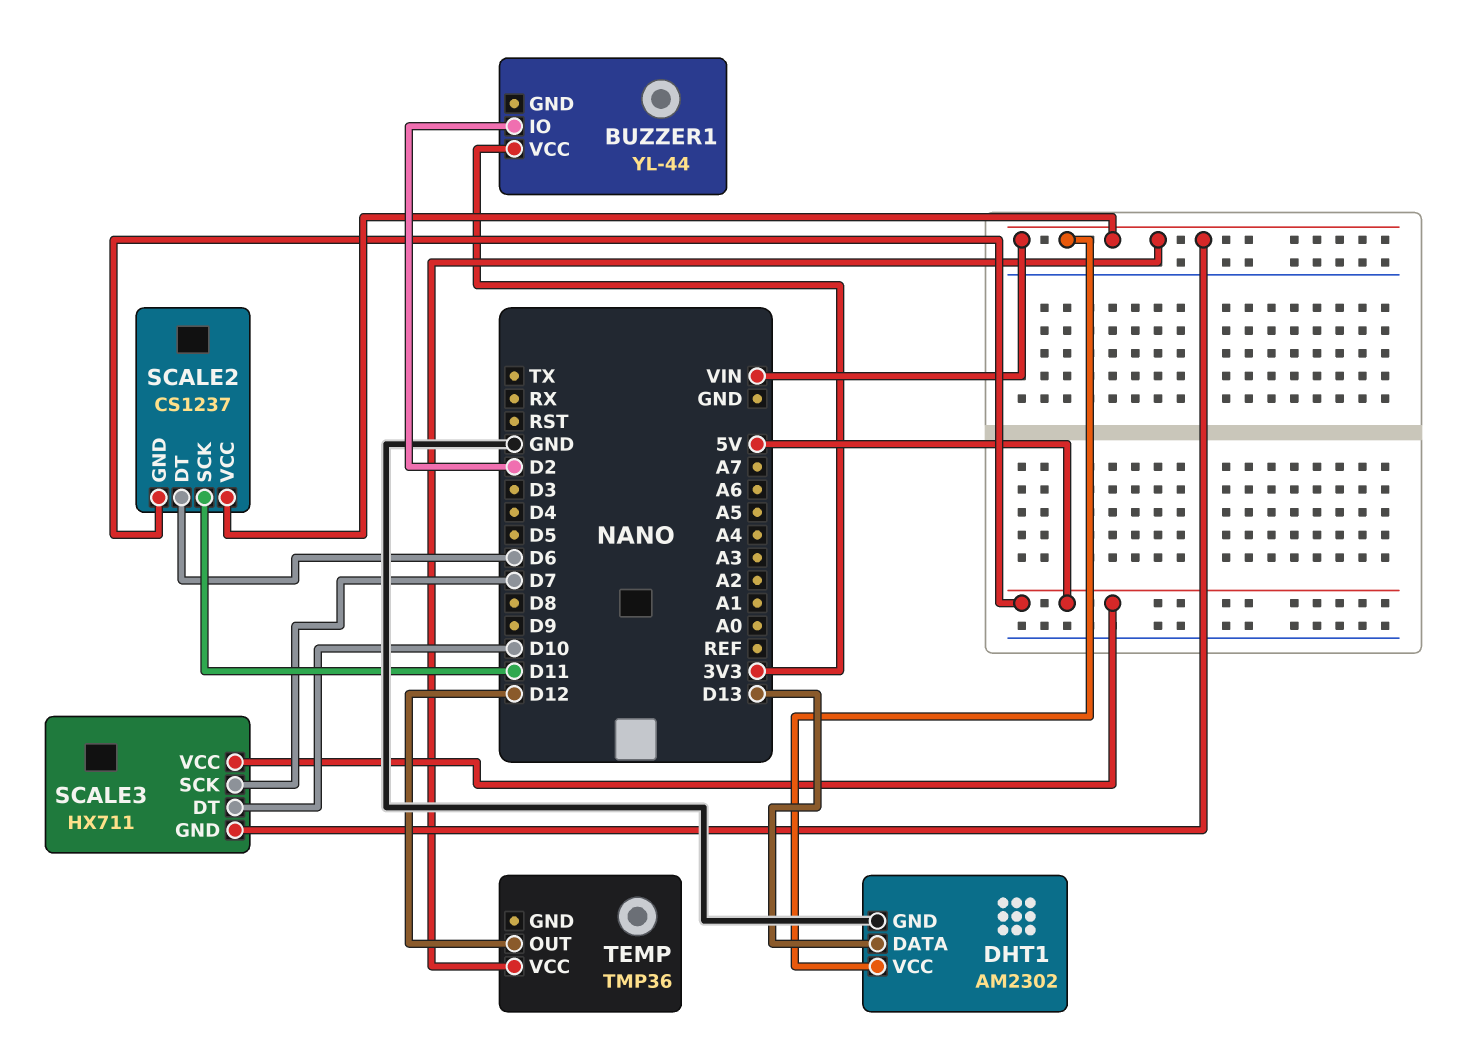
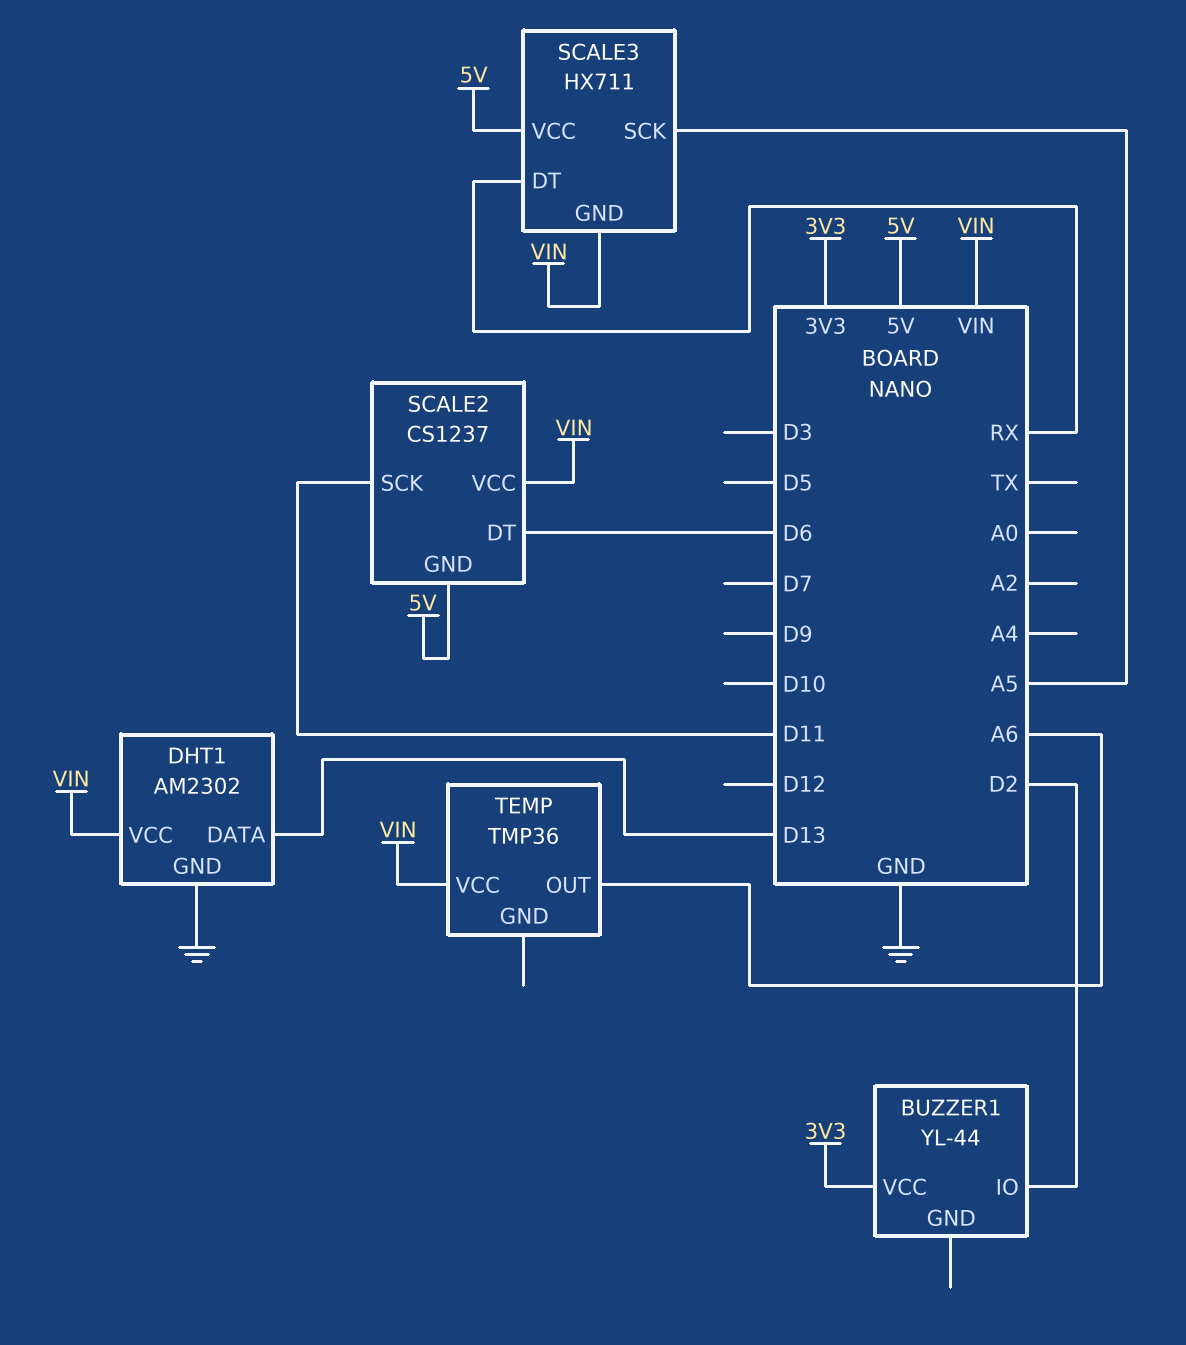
SCALE3 pin DT: D10 -> RX
SCALE3 pin SCK: D7 -> A5
TEMP pin OUT: D12 -> A6

